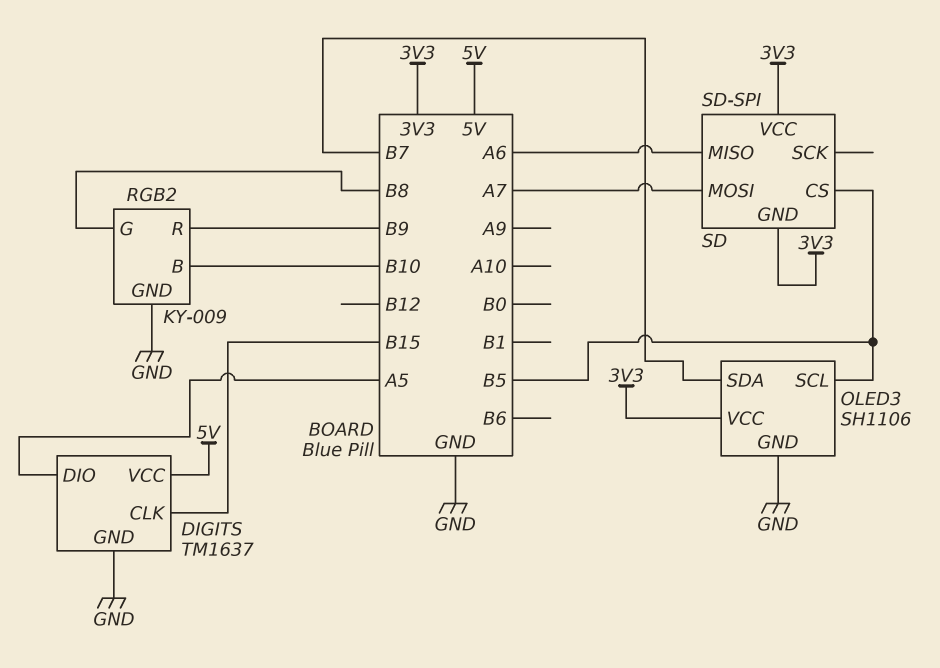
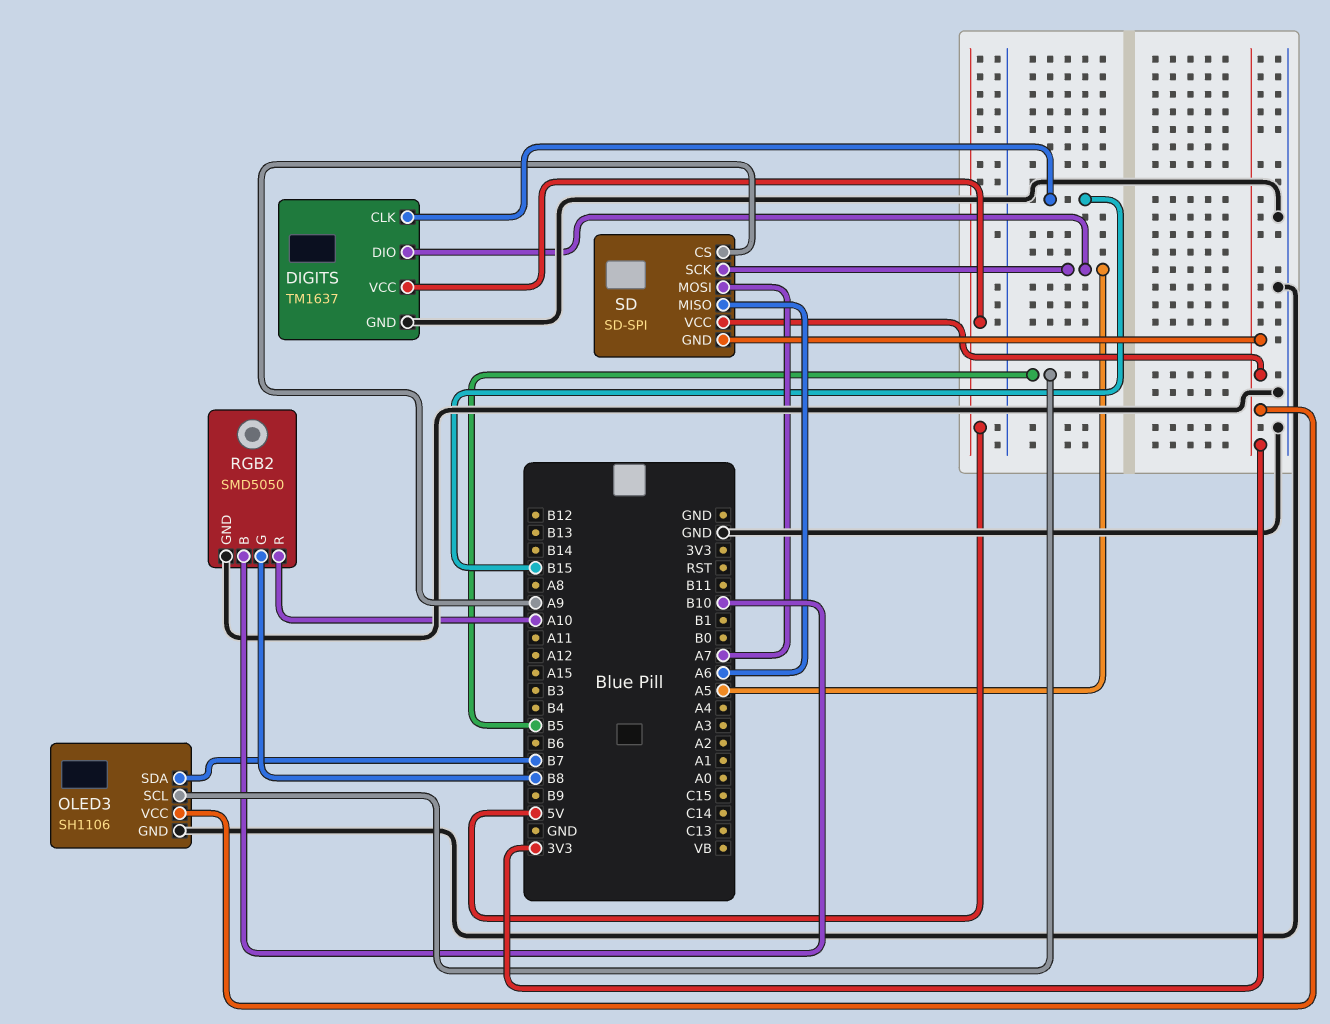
RGB2: KY-009 -> SMD5050
RGB2 pin R: B9 -> A10
SD pin CS: B5 -> A9
SD pin SCK: none -> A5

